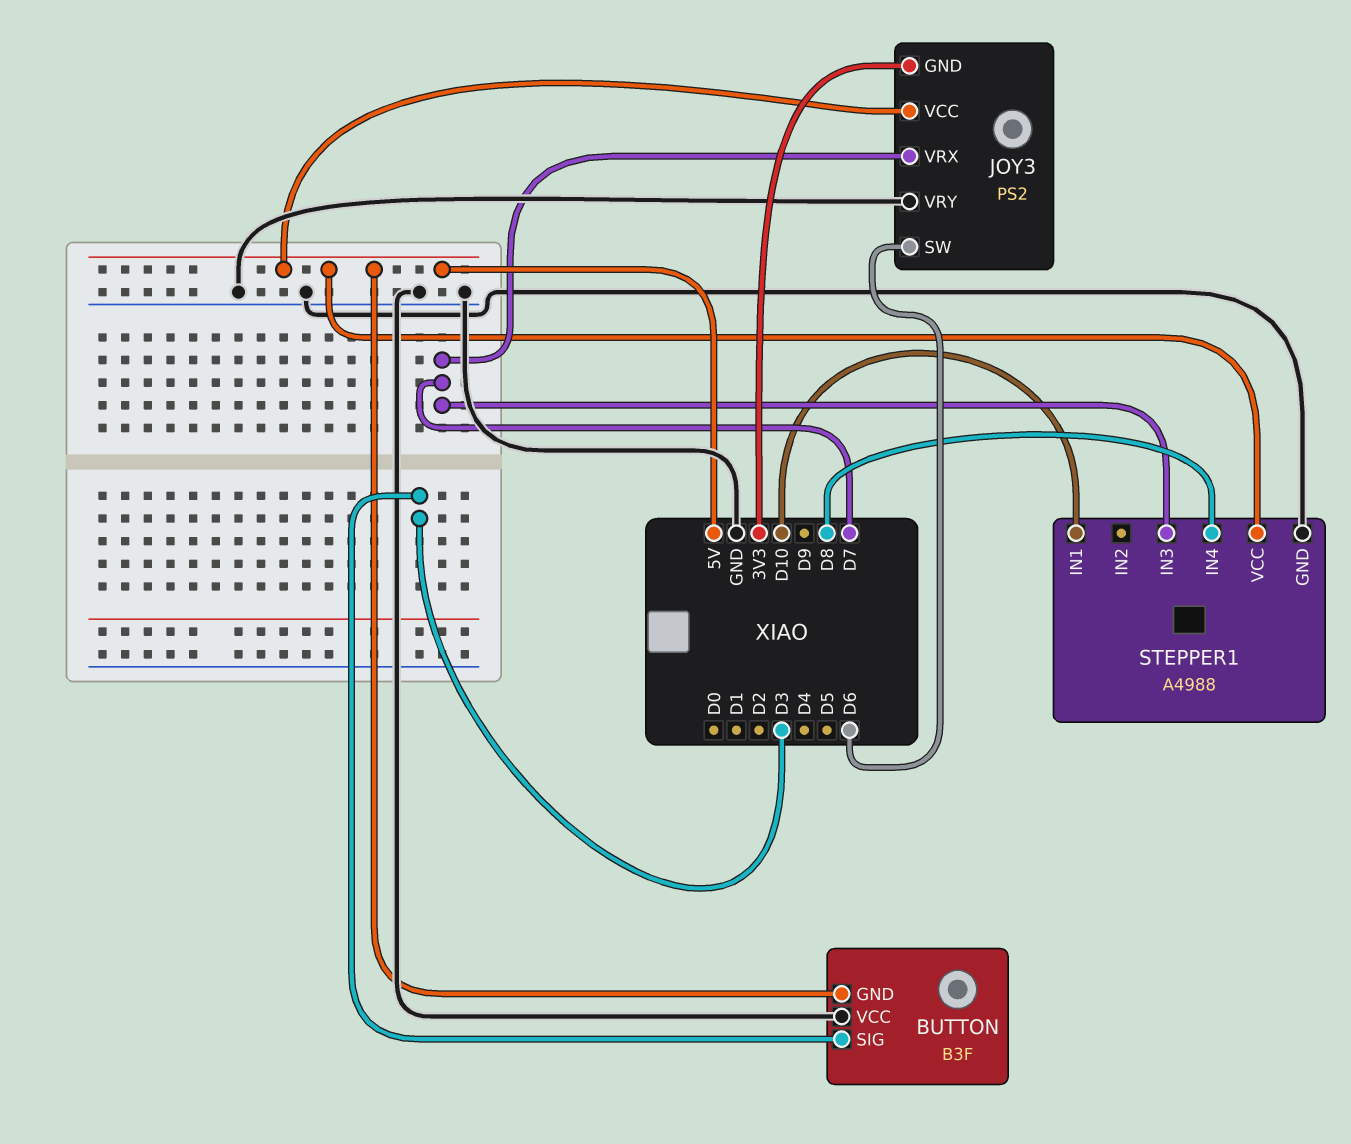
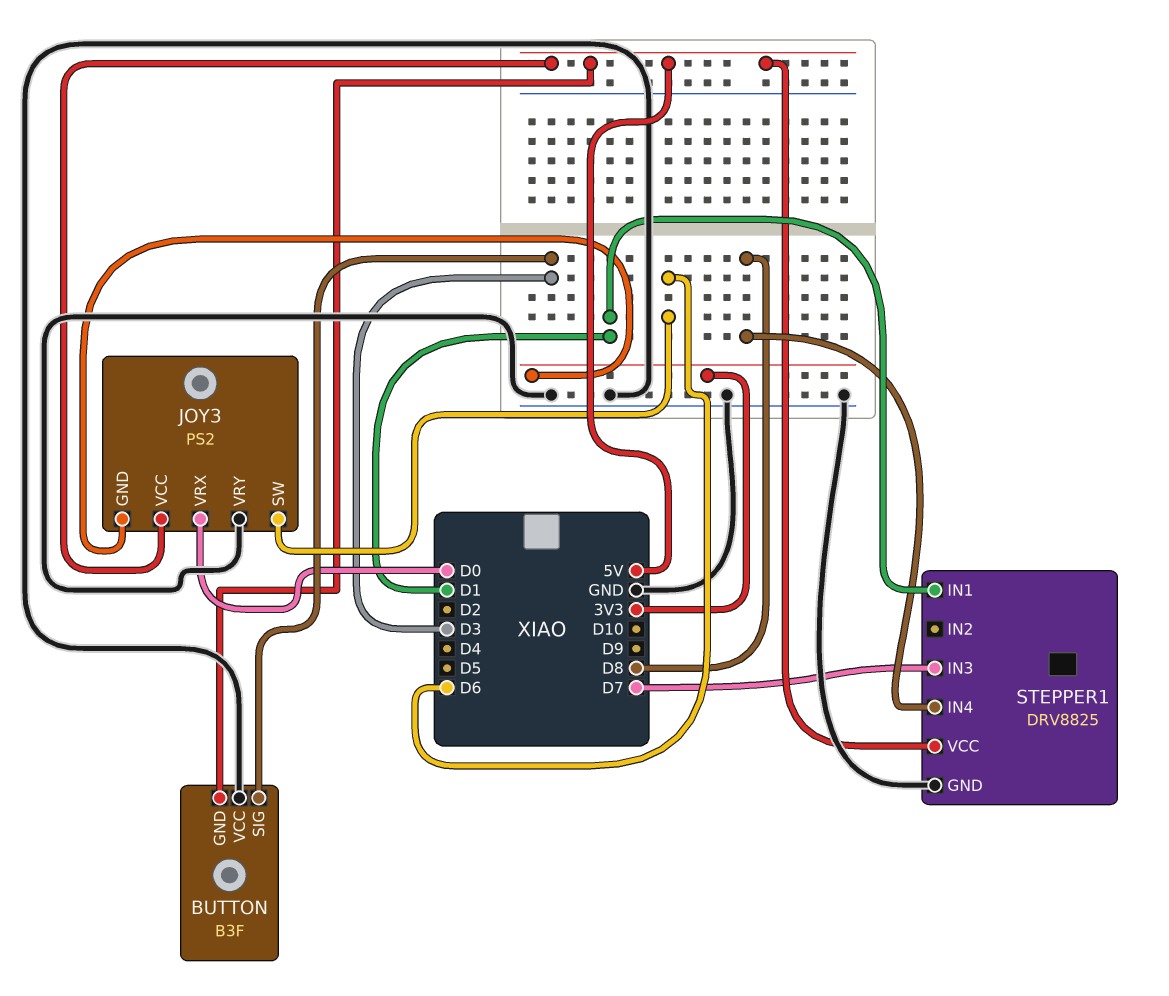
JOY3 pin VRX: D7 -> D0
STEPPER1: A4988 -> DRV8825
STEPPER1 pin IN1: D10 -> D1

